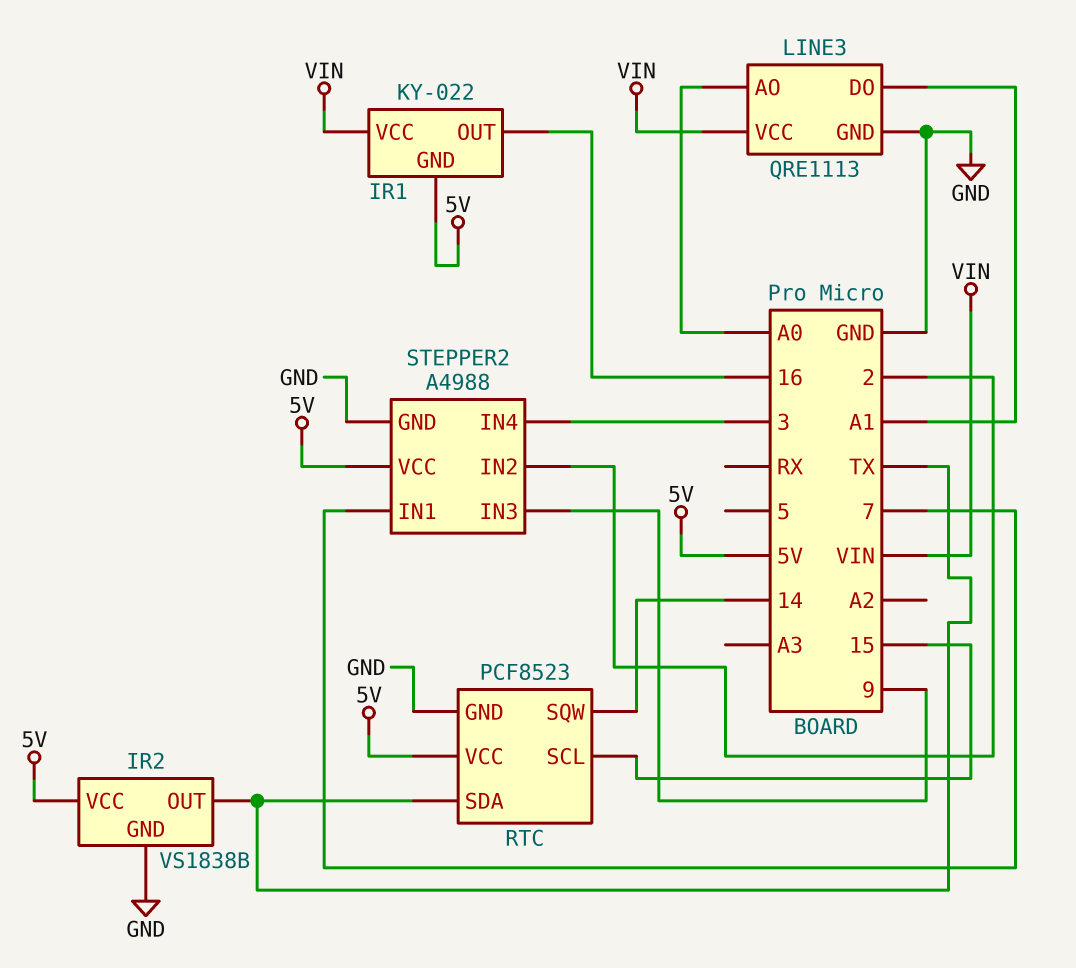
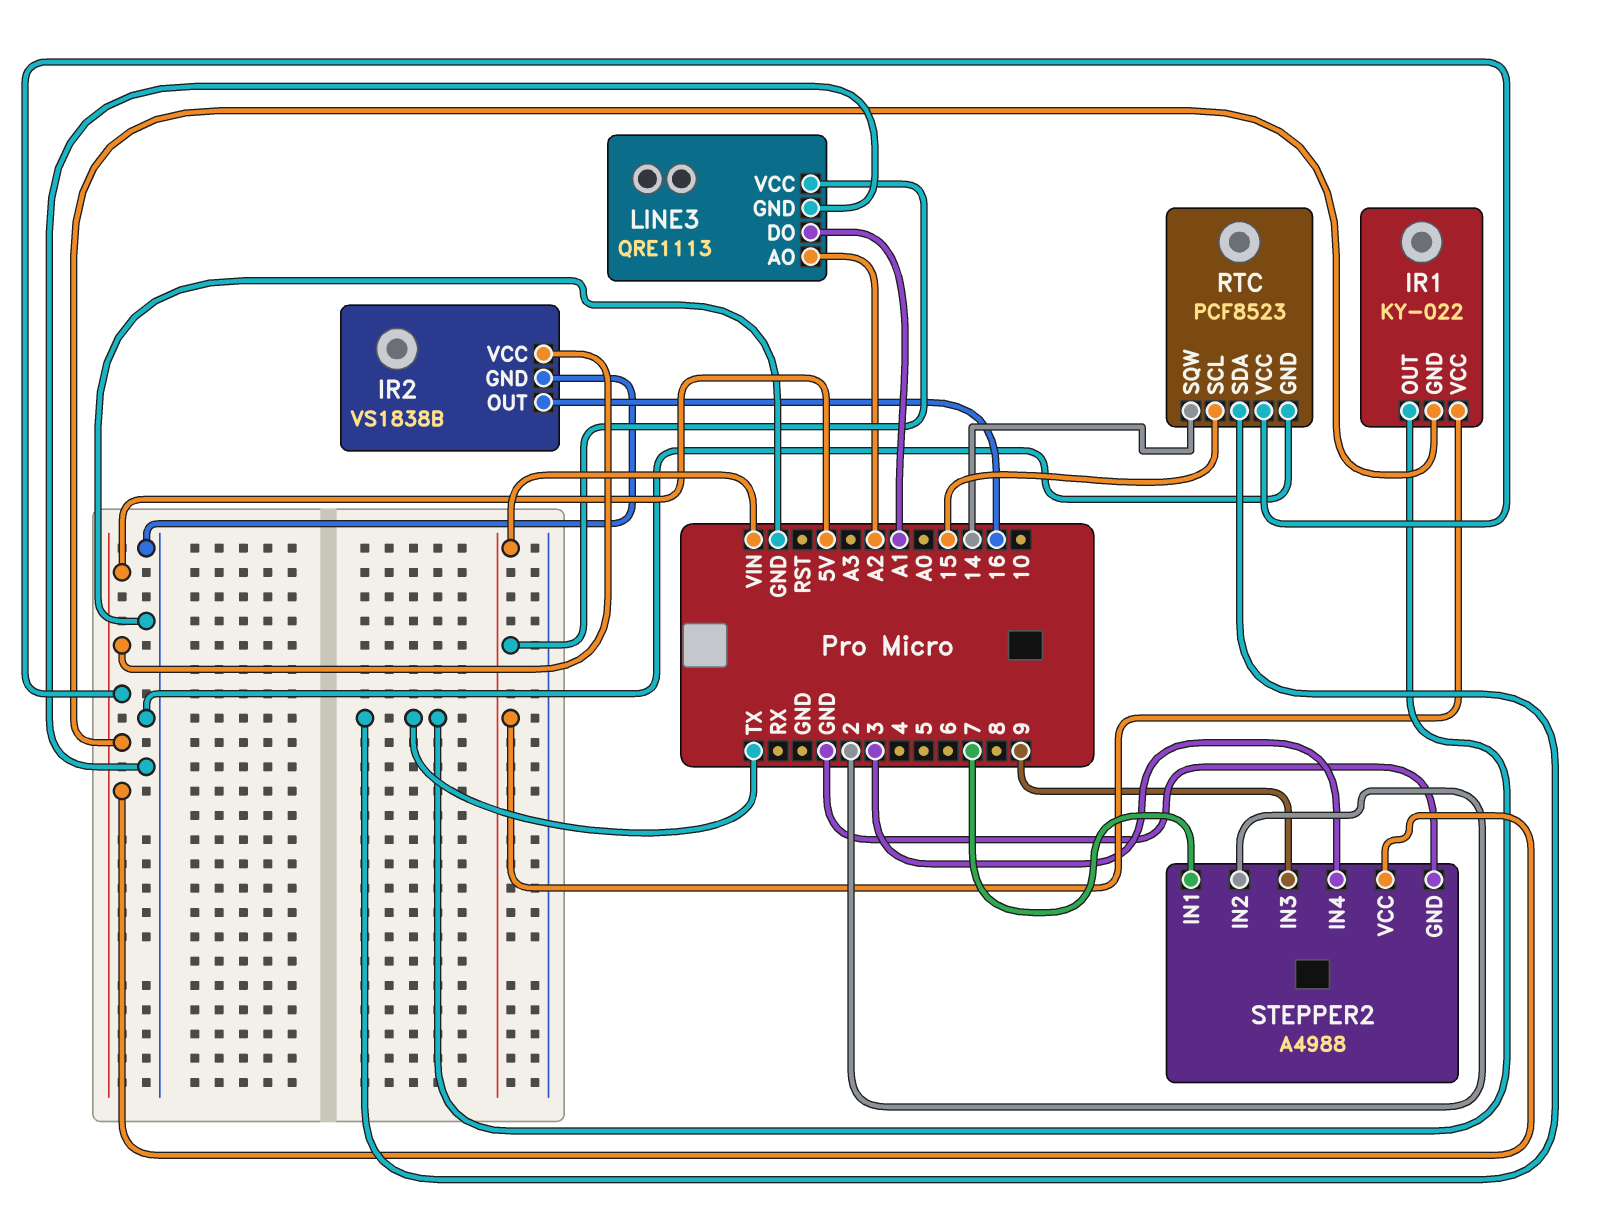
IR1 pin OUT: 16 -> TX
IR2 pin OUT: TX -> 16
LINE3 pin AO: A0 -> A2

